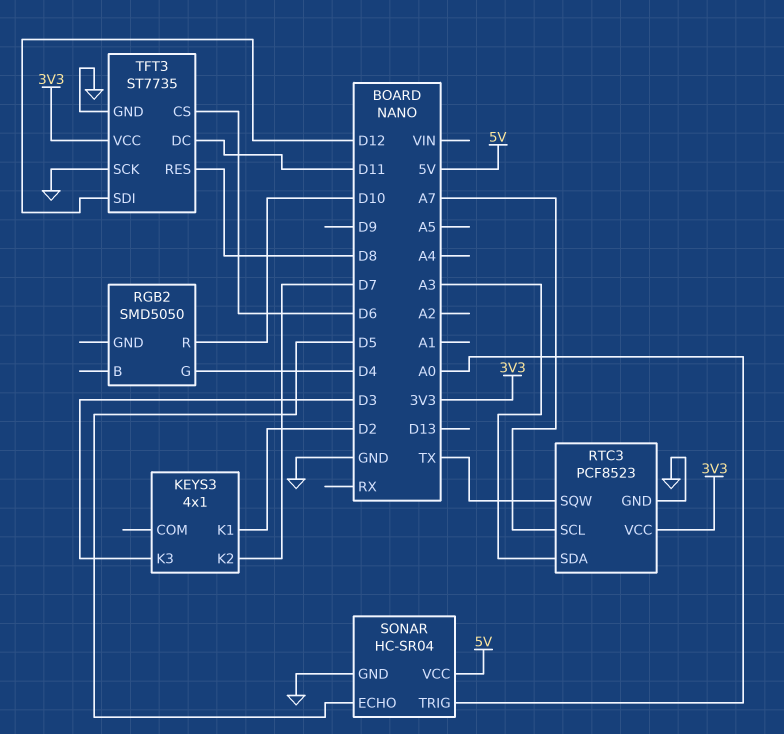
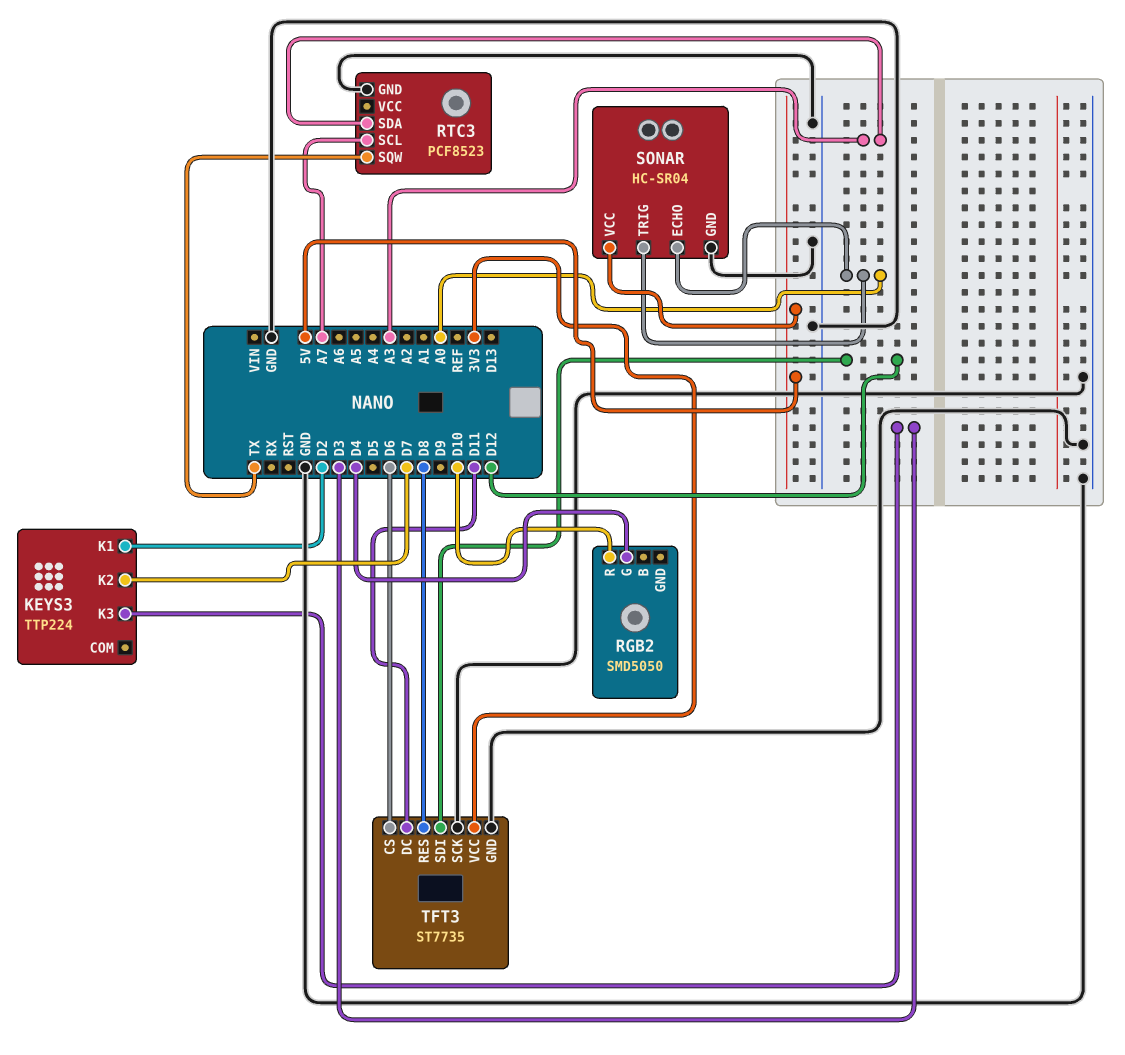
KEYS3: 4x1 -> TTP224
RTC3 pin VCC: 3V3 -> none
SONAR pin ECHO: D5 -> A0

